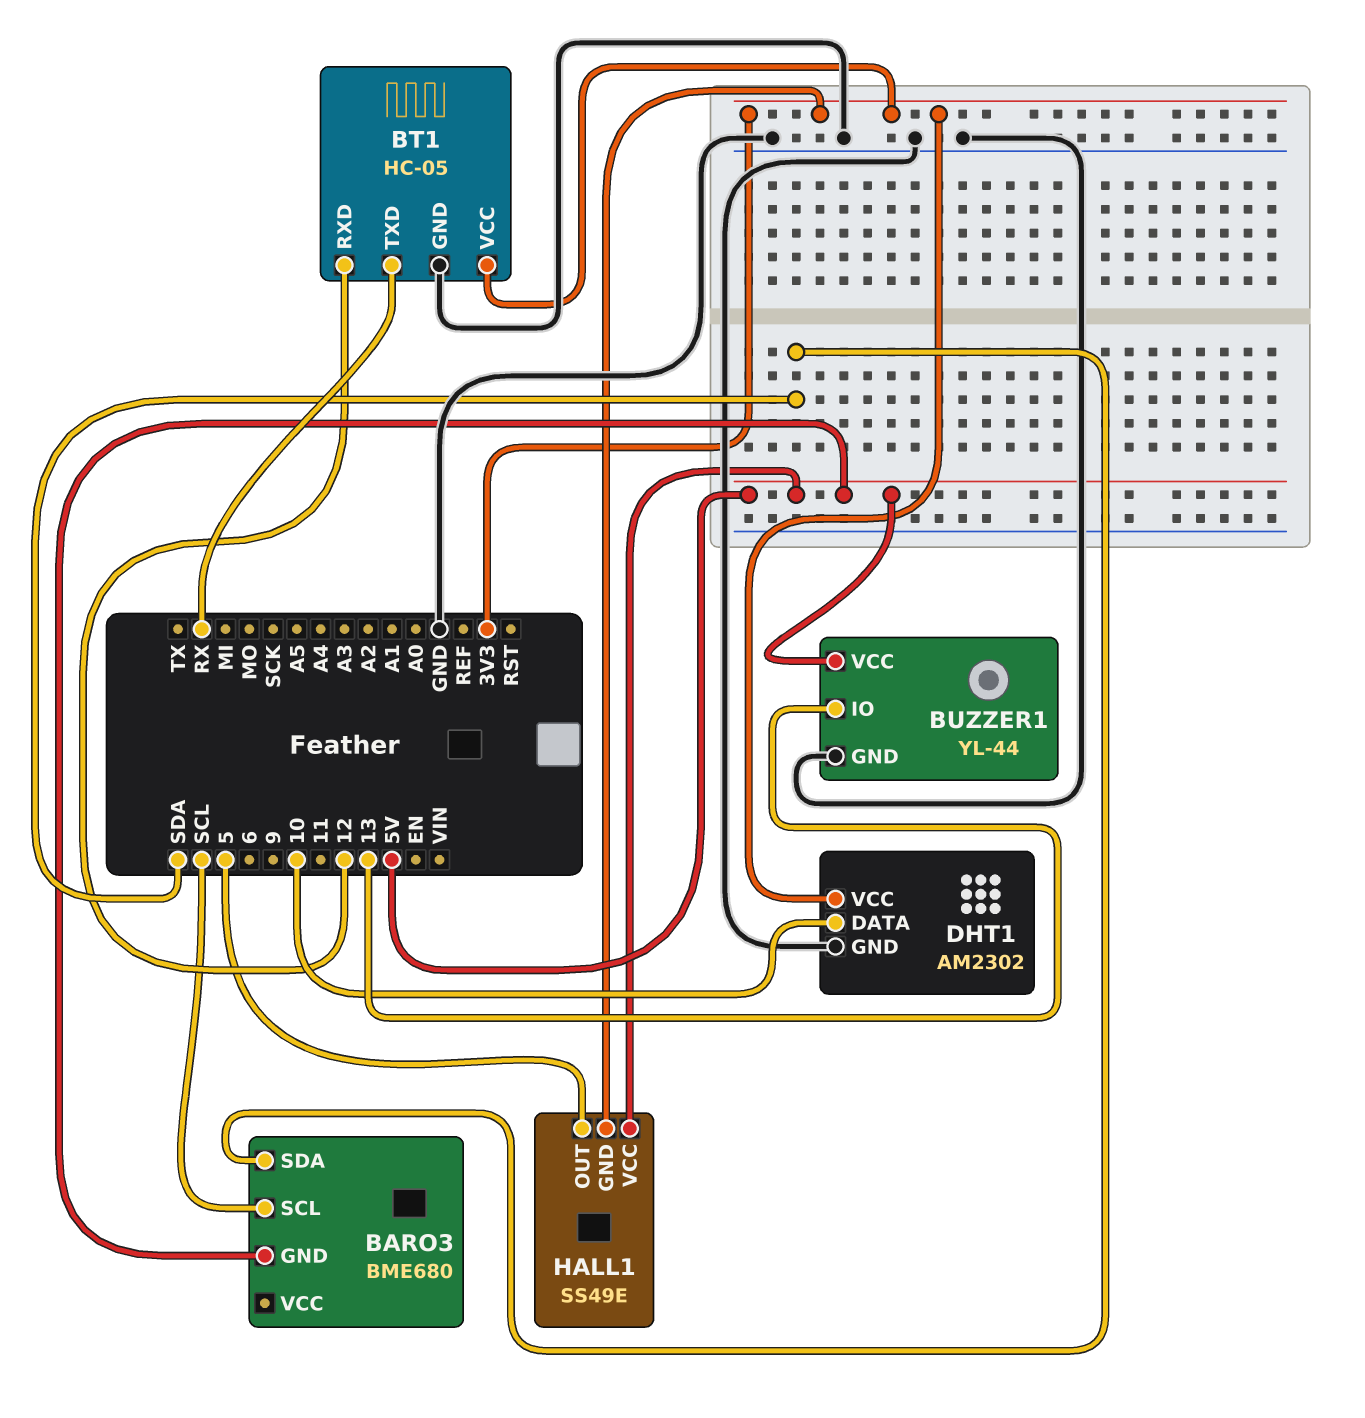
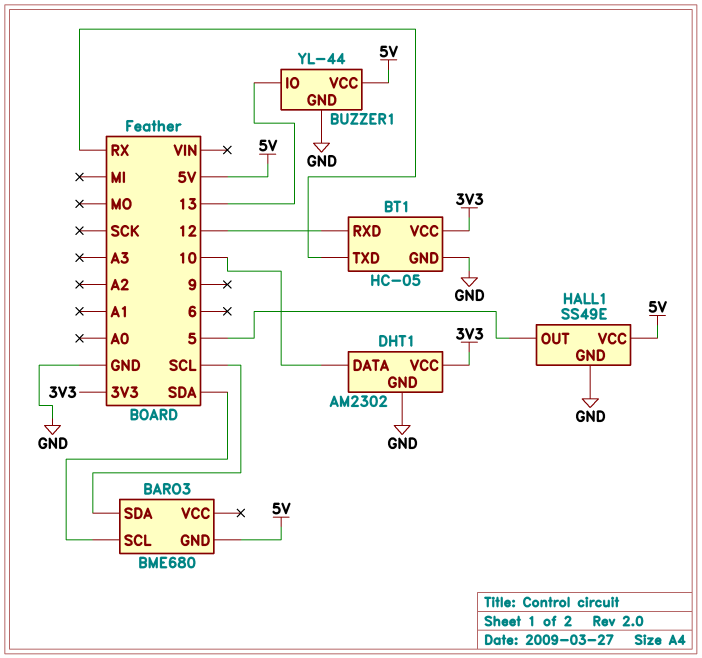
BARO3 pin SCL: SCL -> SDA
BARO3 pin SDA: SDA -> SCL
HALL1 pin GND: 3V3 -> GND

